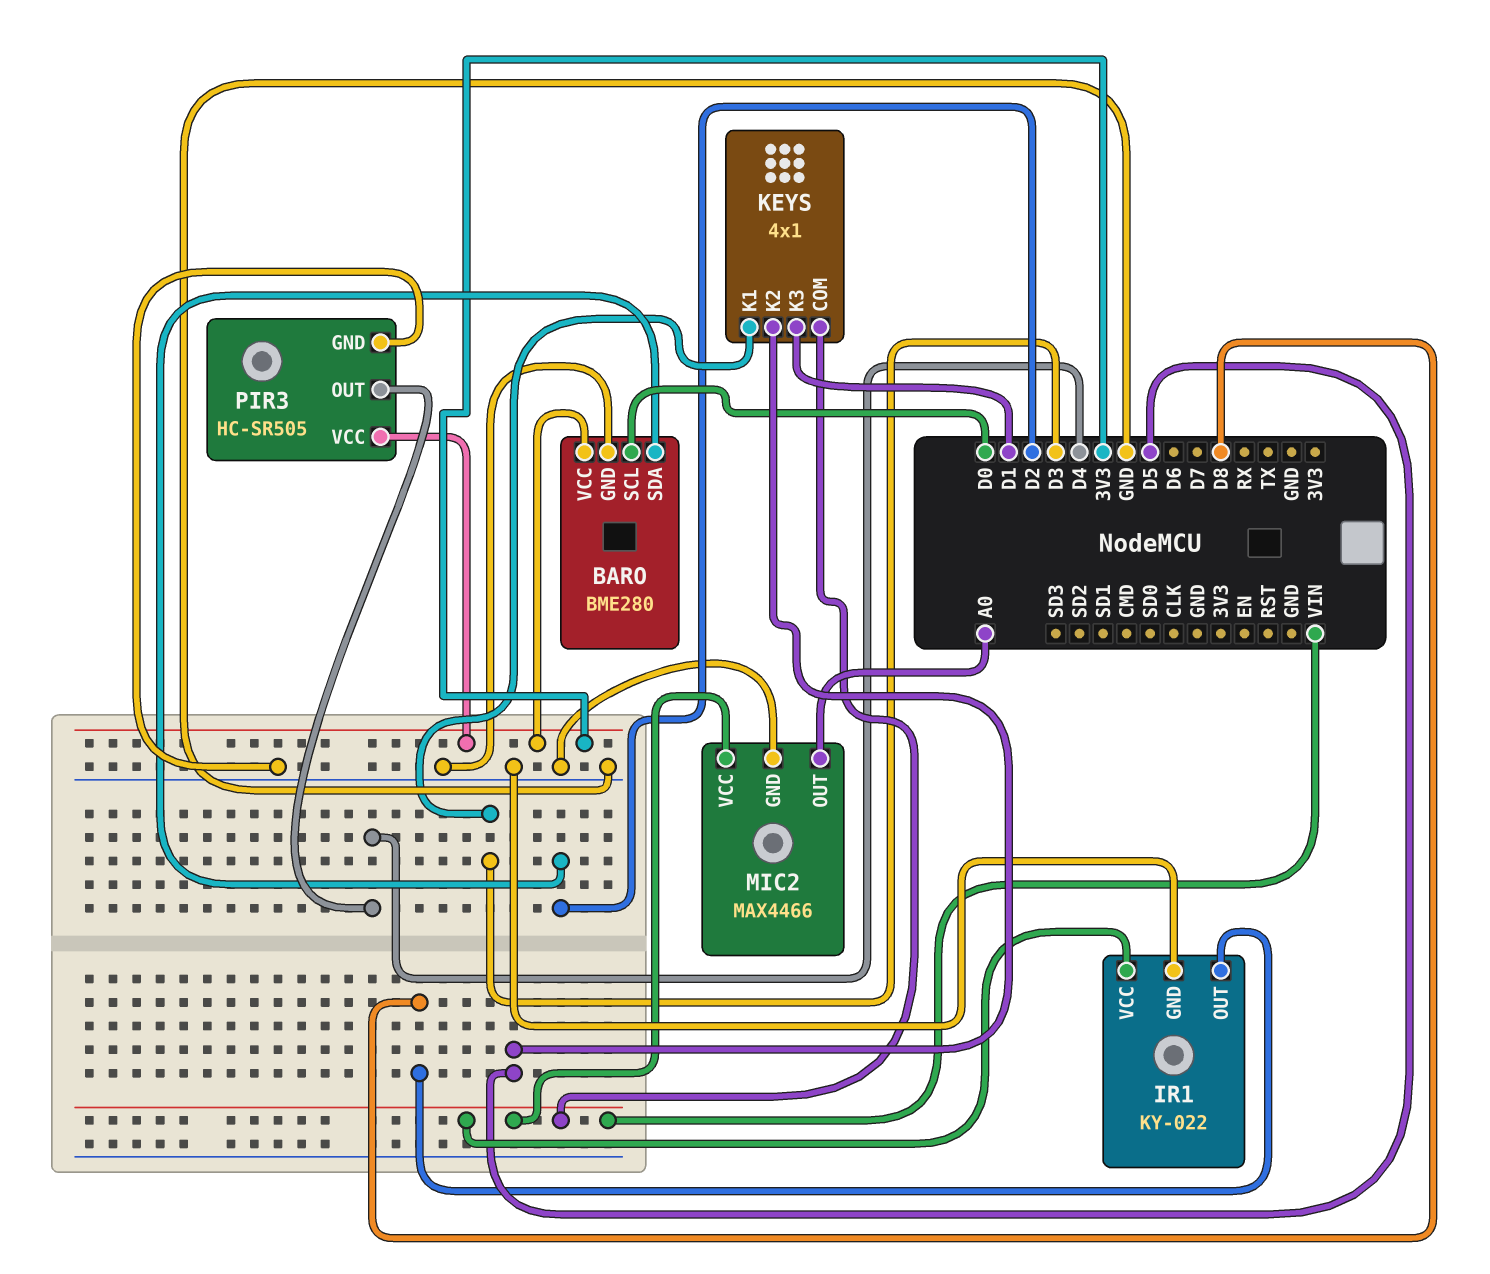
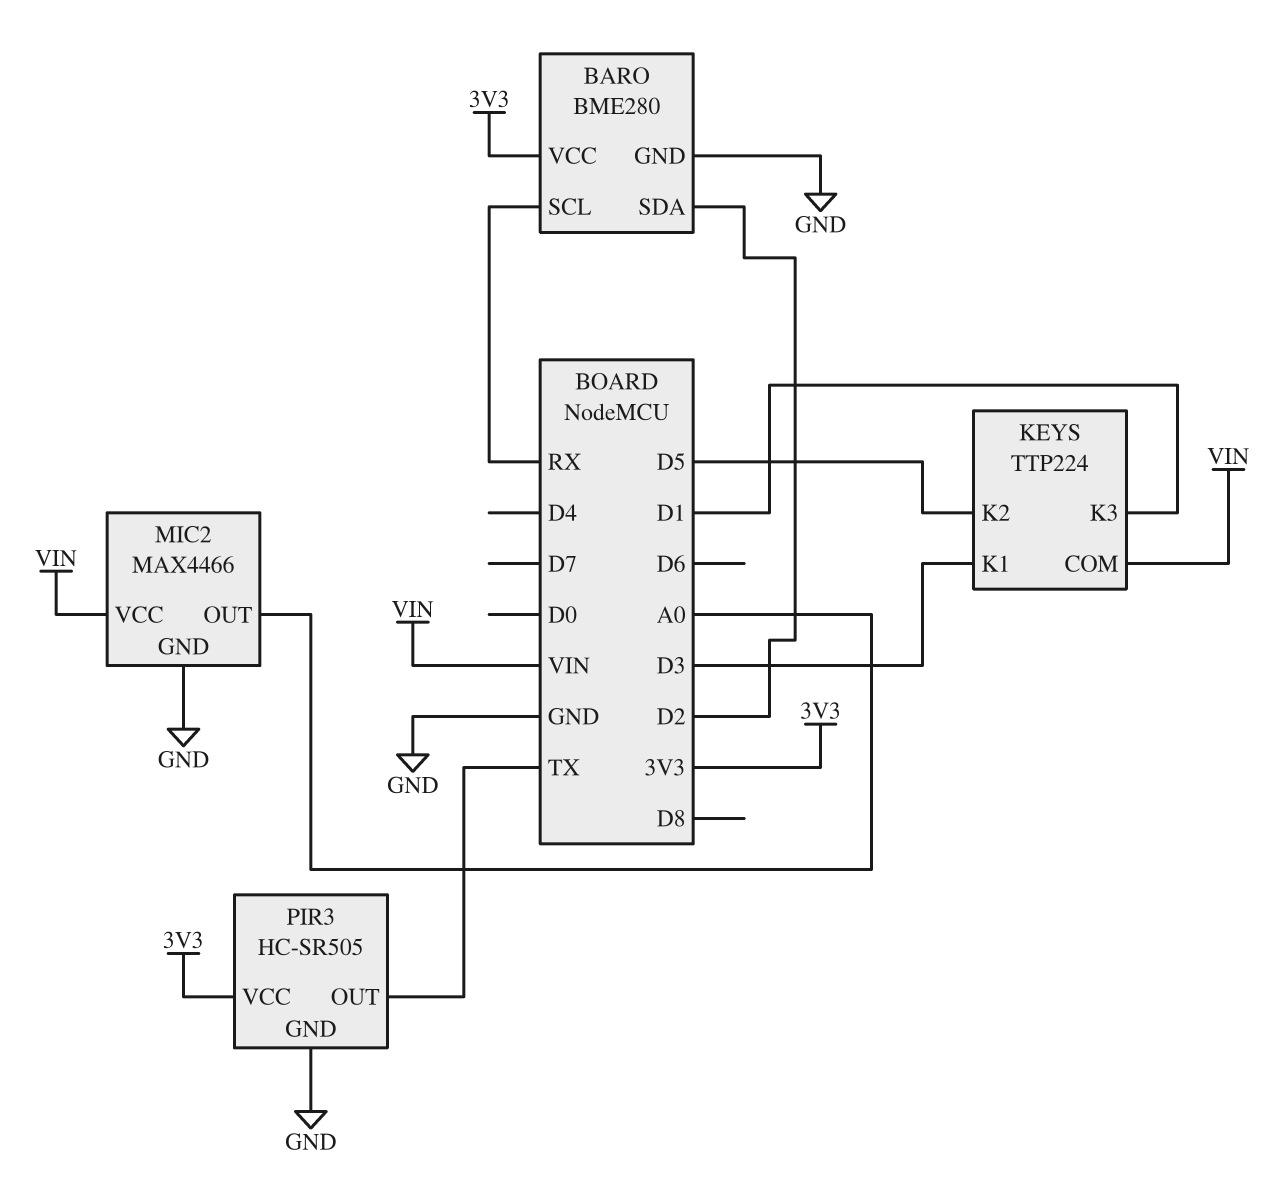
BARO pin SCL: D0 -> RX
IR1: KY-022 -> none
IR1 pin GND: GND -> none
IR1 pin OUT: D8 -> none
IR1 pin VCC: VIN -> none
KEYS: 4x1 -> TTP224
PIR3 pin OUT: D4 -> TX

